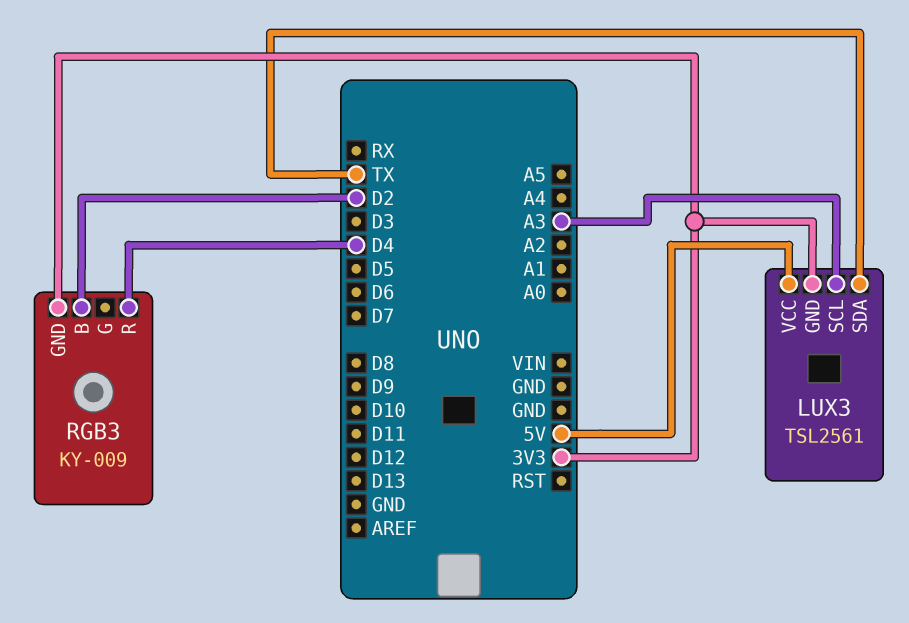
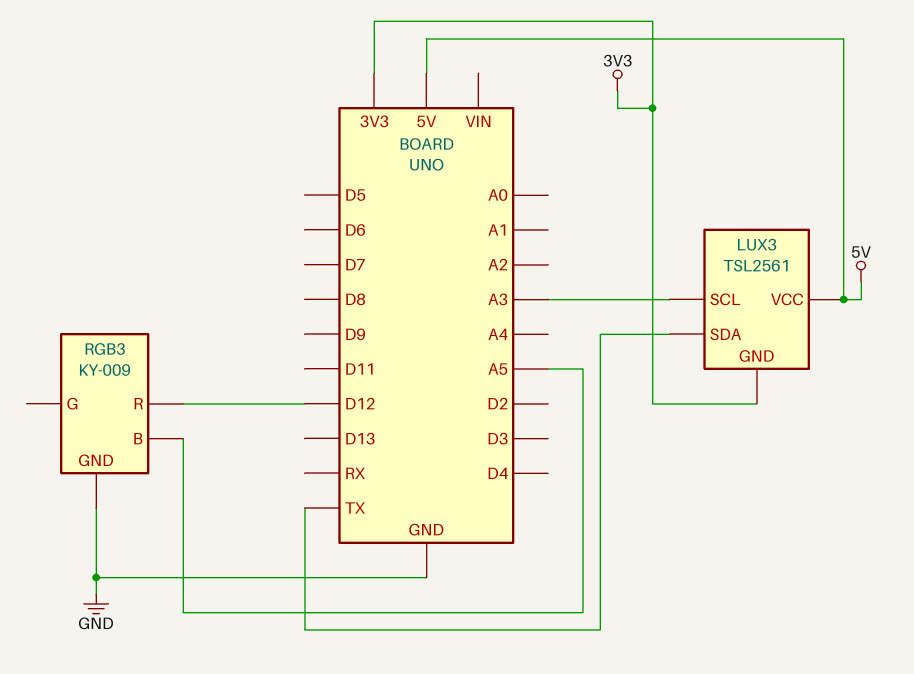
RGB3 pin B: D2 -> A5
RGB3 pin GND: 3V3 -> GND
RGB3 pin R: D4 -> D12

